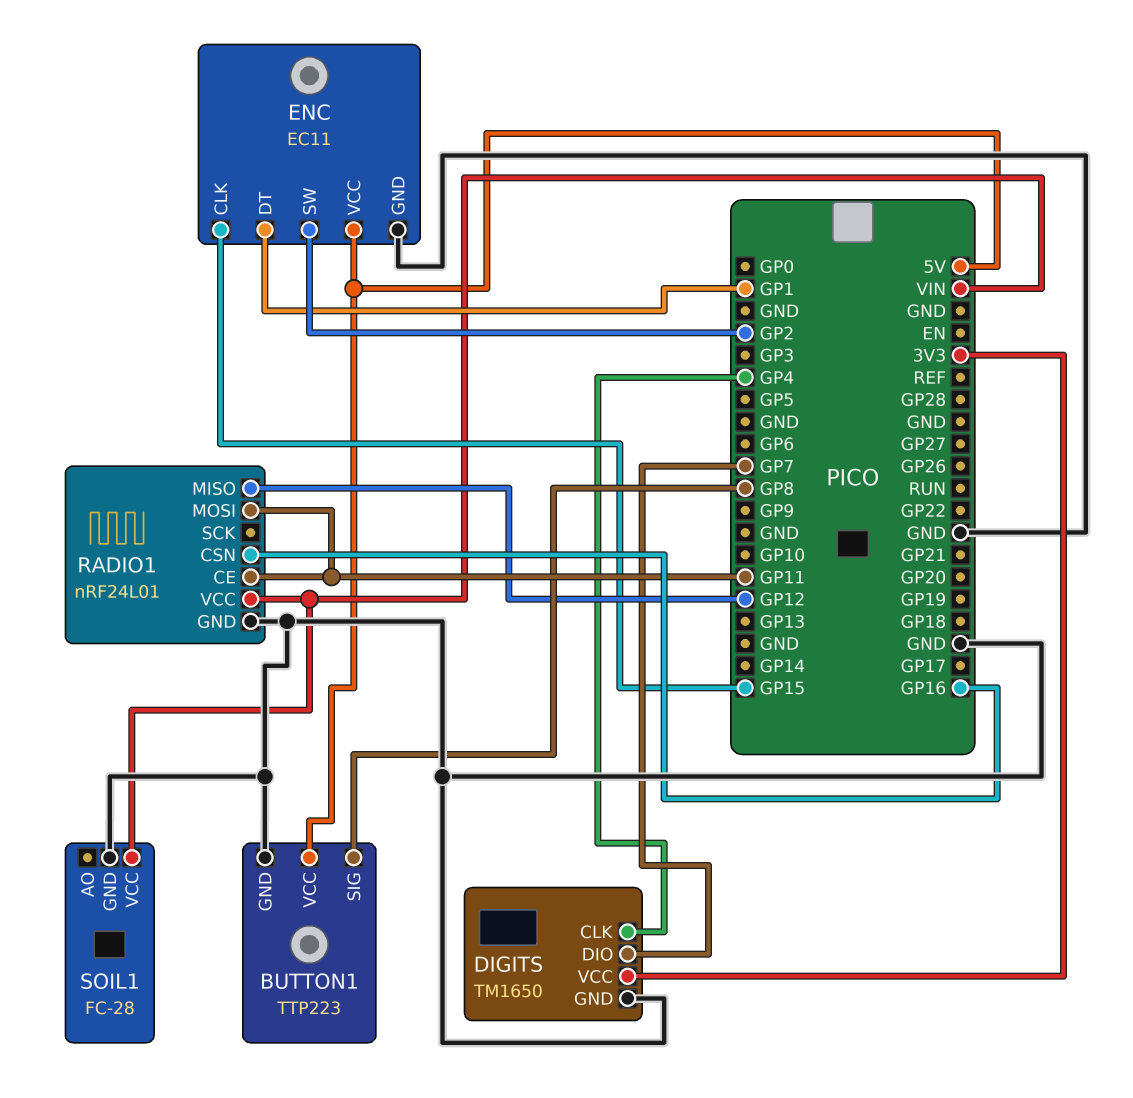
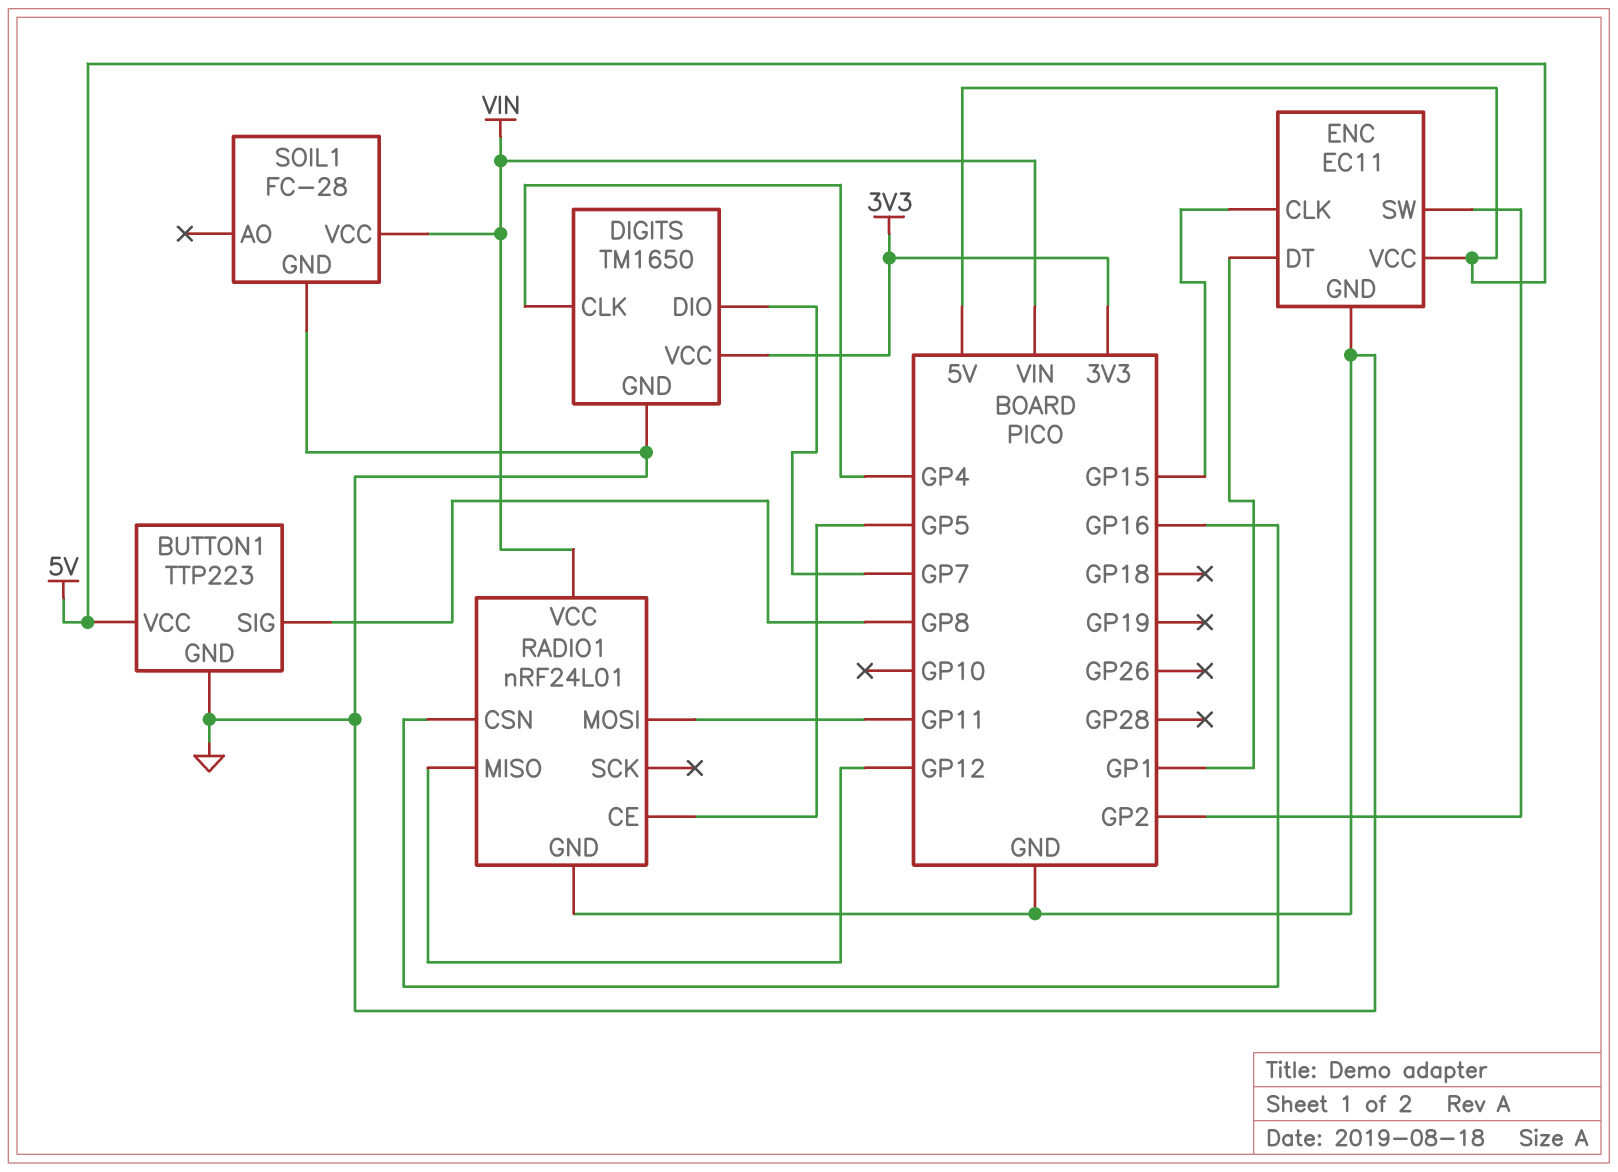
RADIO1 pin CE: GP11 -> GP5

